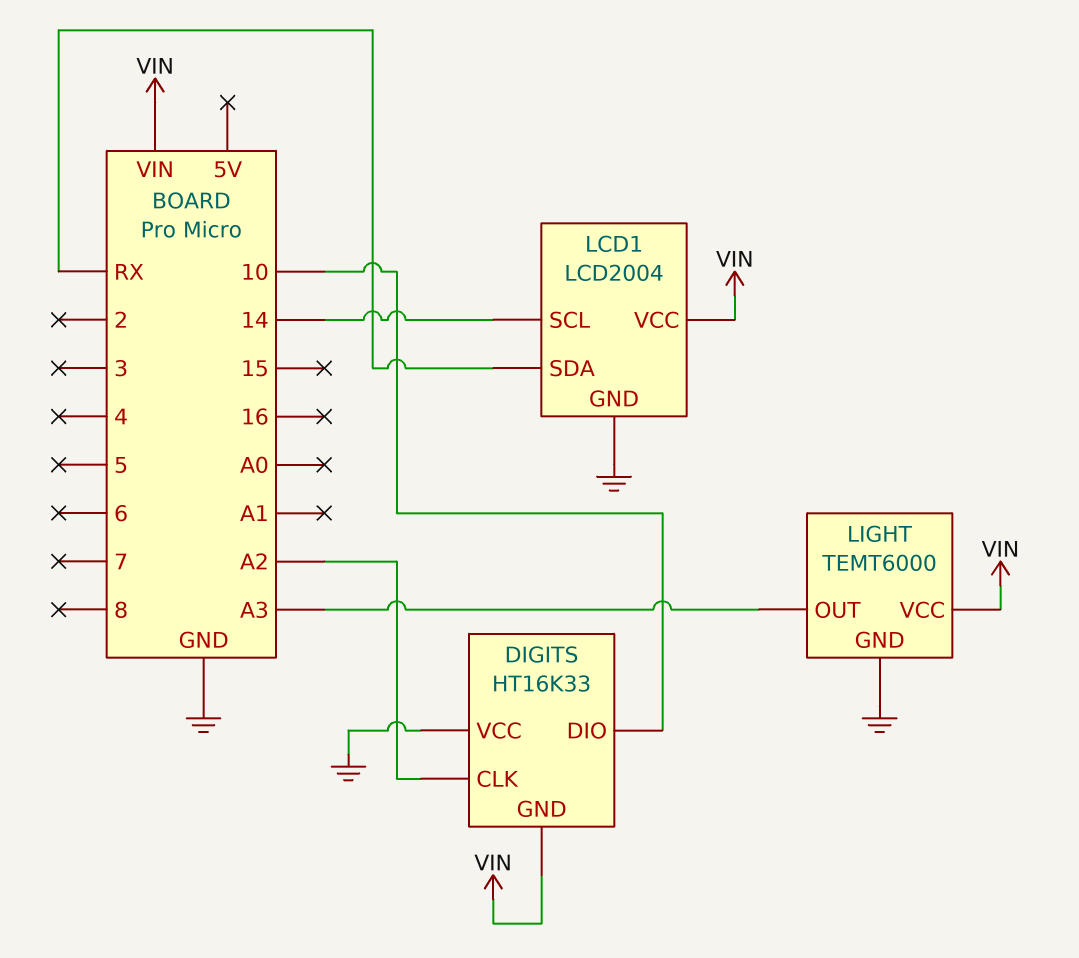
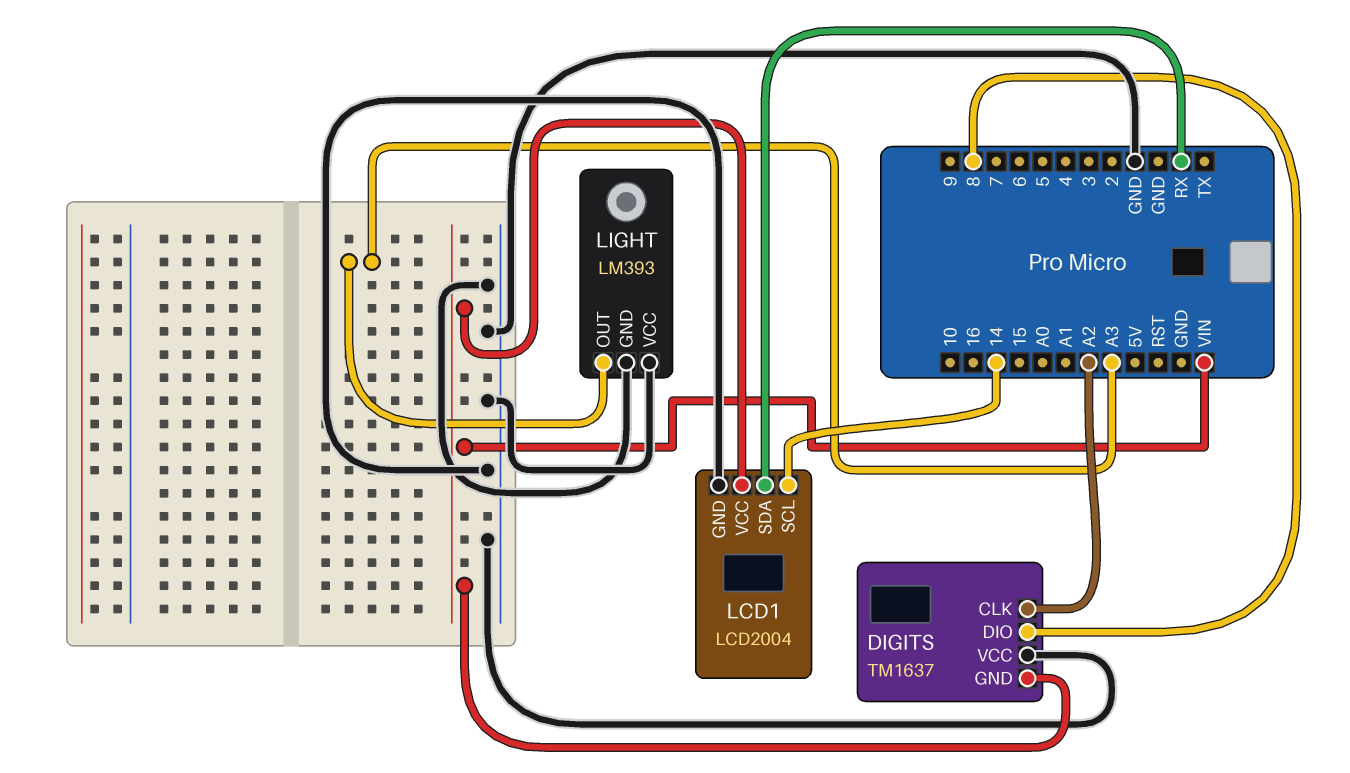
DIGITS: HT16K33 -> TM1637
DIGITS pin DIO: 10 -> 8
LIGHT: TEMT6000 -> LM393
LIGHT pin VCC: VIN -> GND

